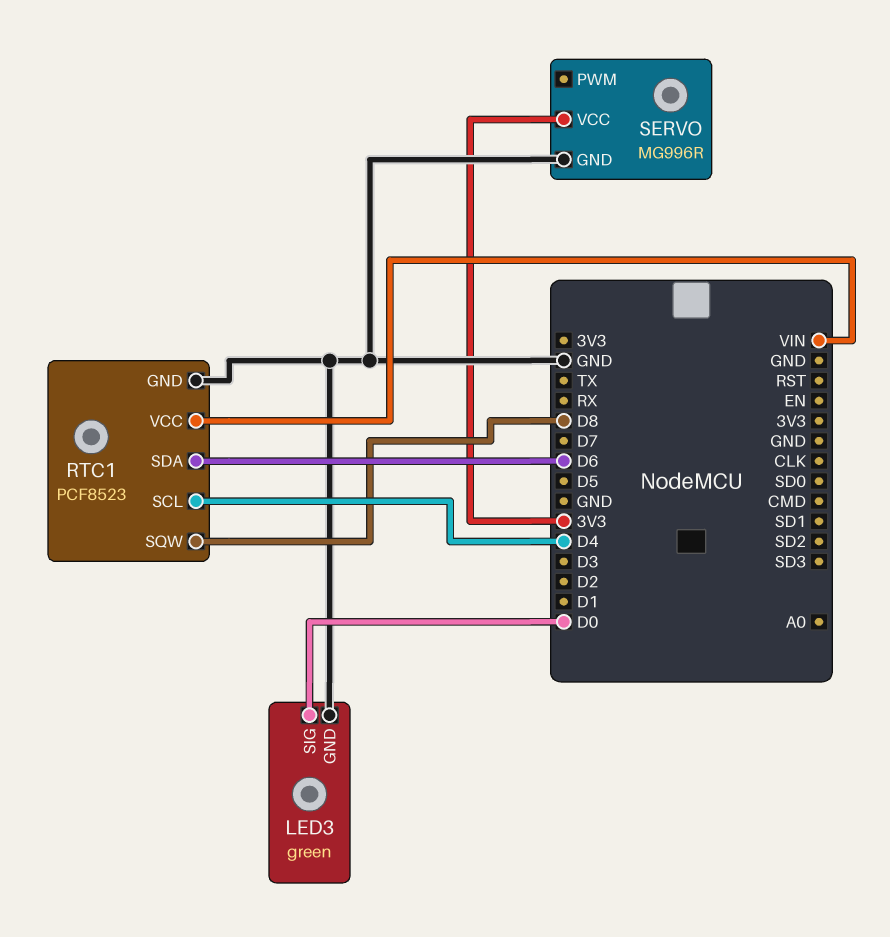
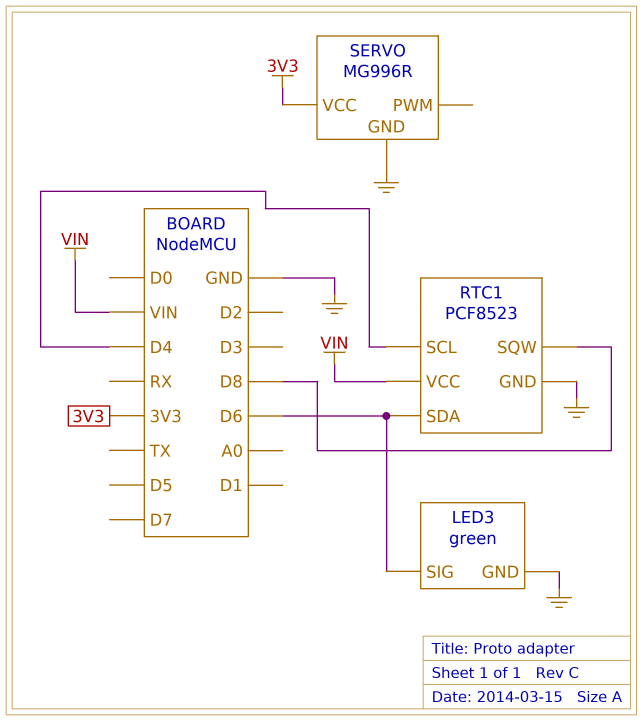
LED3 pin SIG: D0 -> D6

